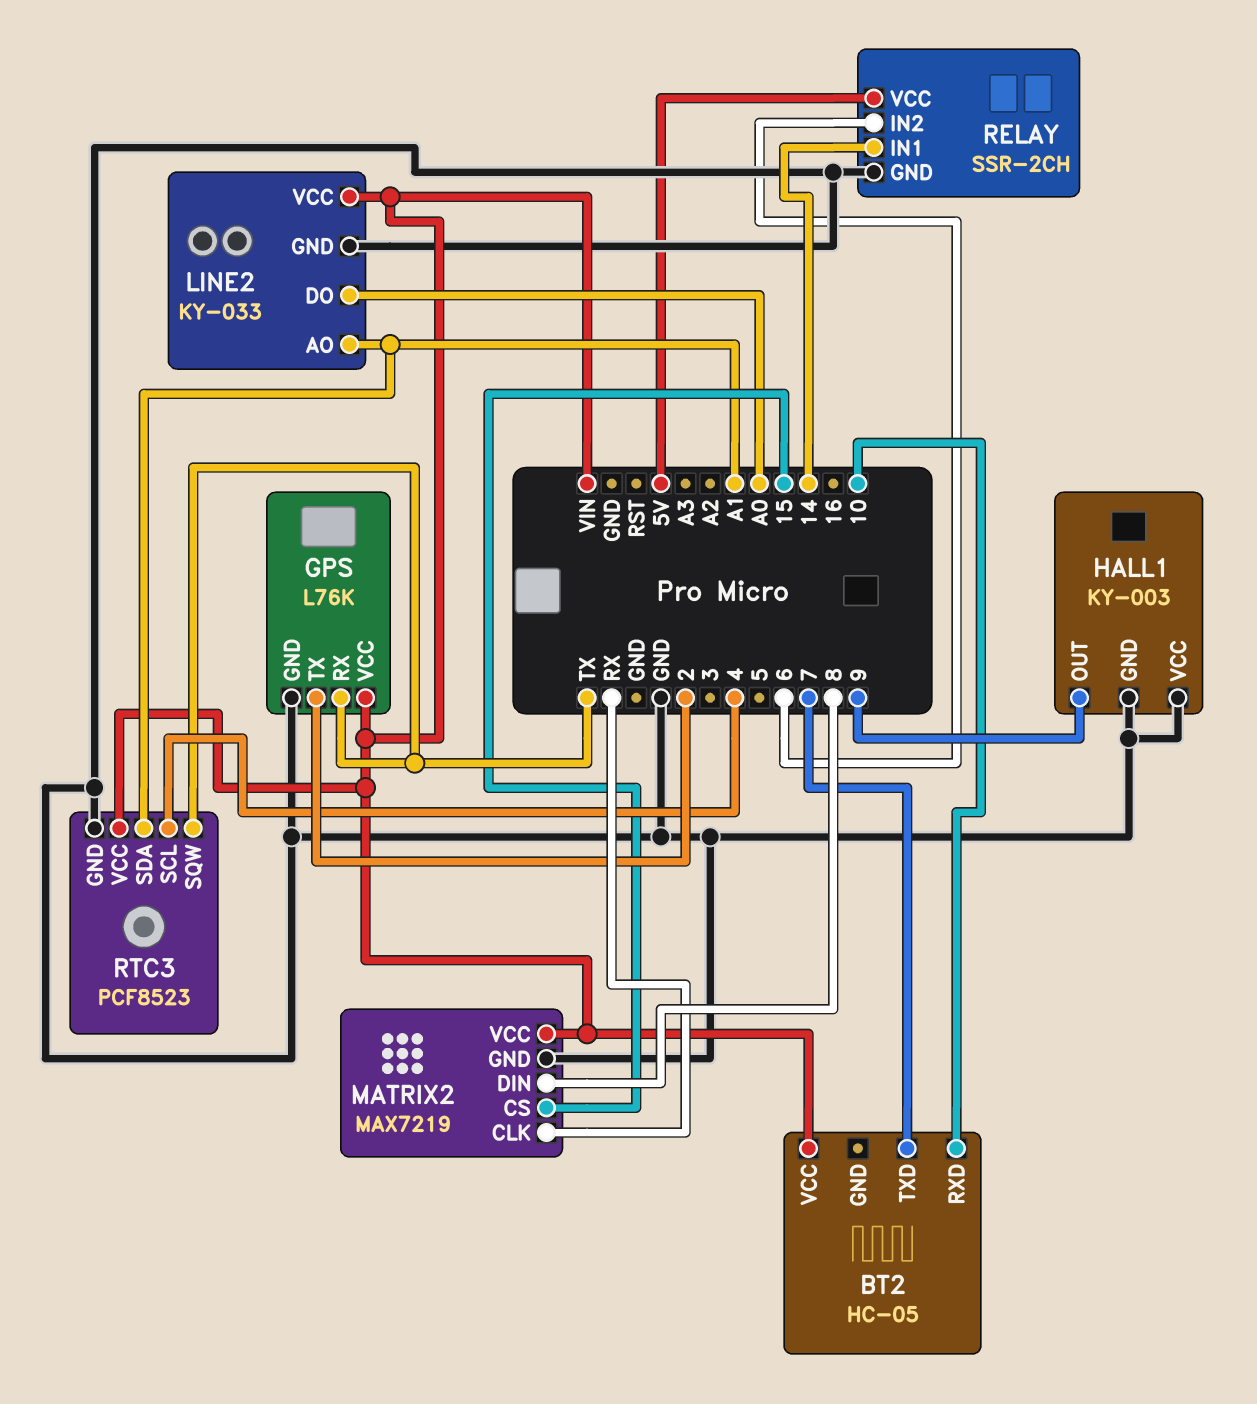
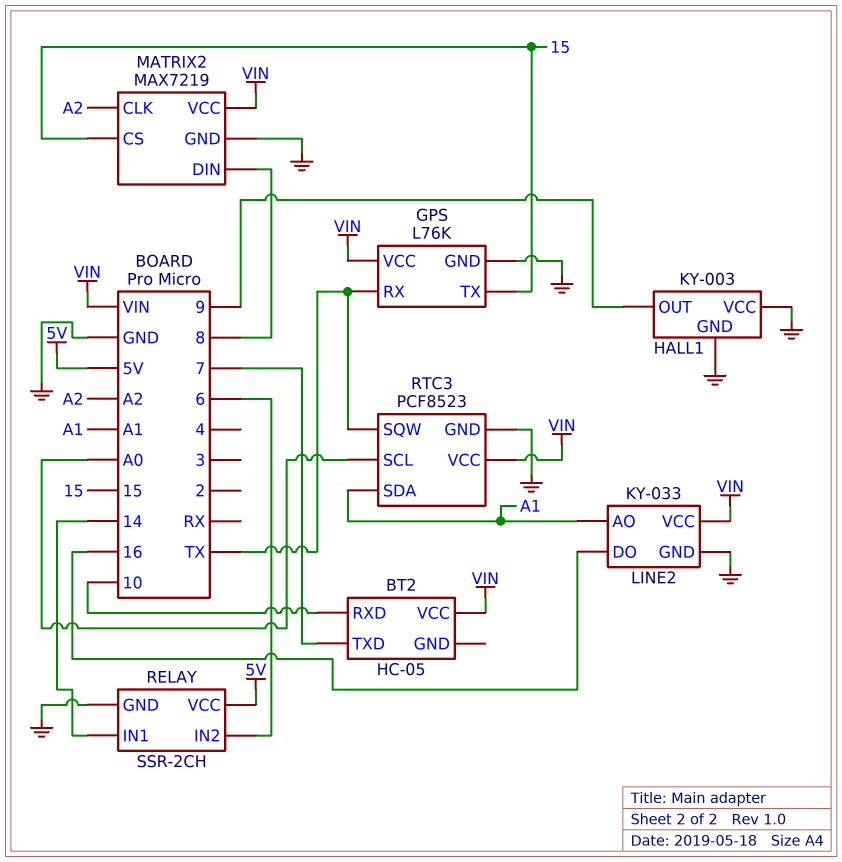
GPS pin TX: 2 -> 15
LINE2 pin DO: A0 -> 16
MATRIX2 pin CLK: RX -> A2
RTC3 pin SCL: 4 -> A0

